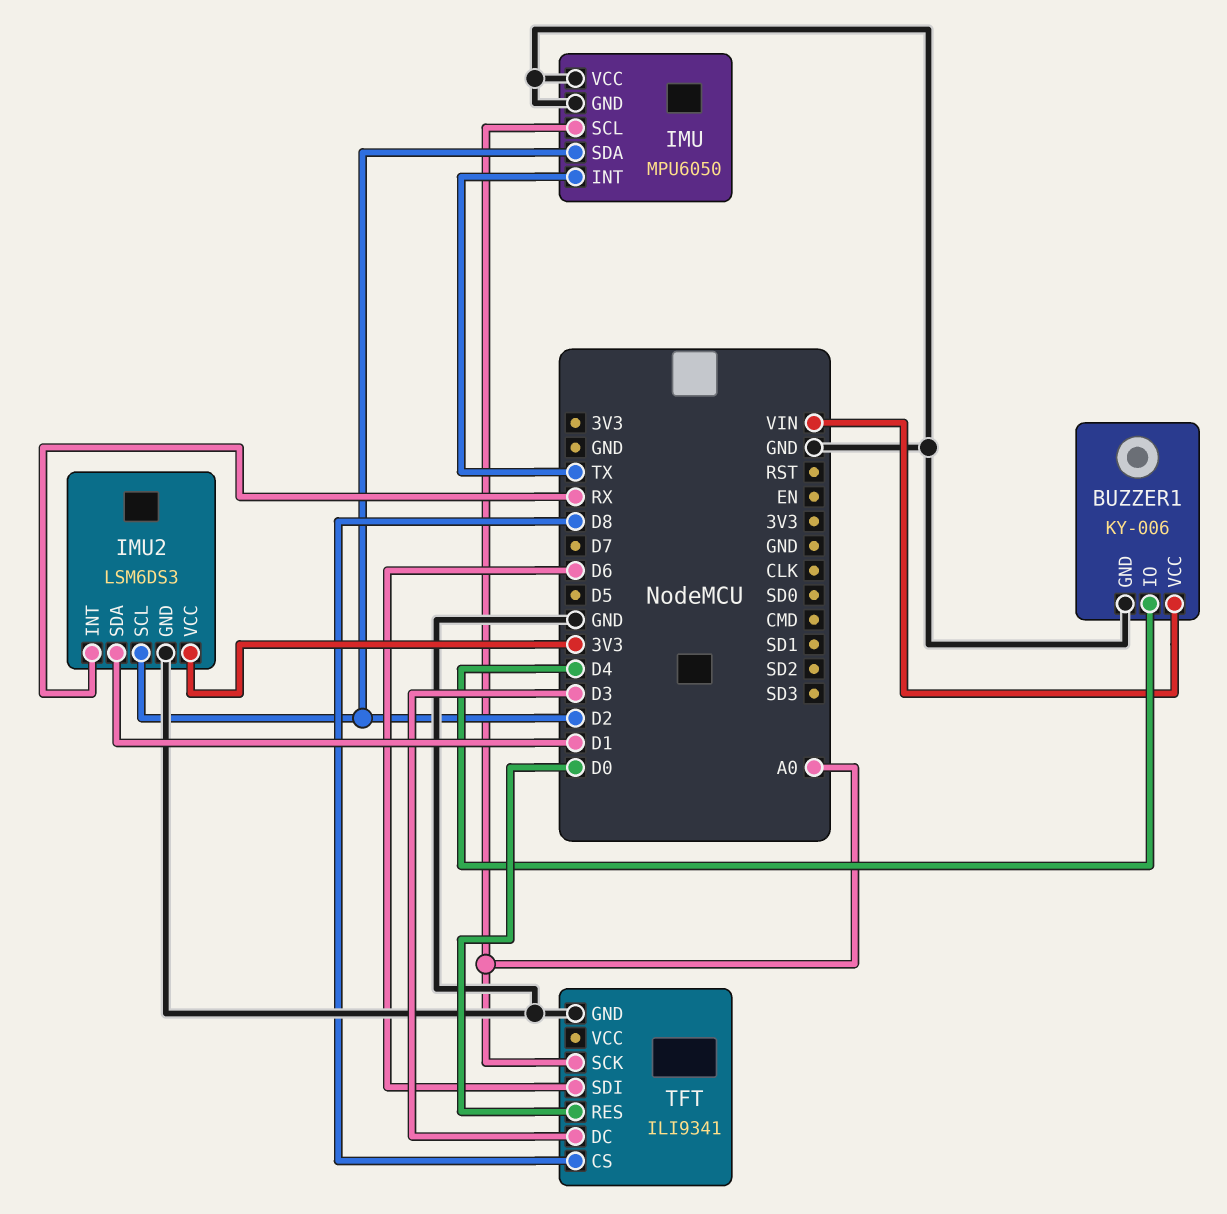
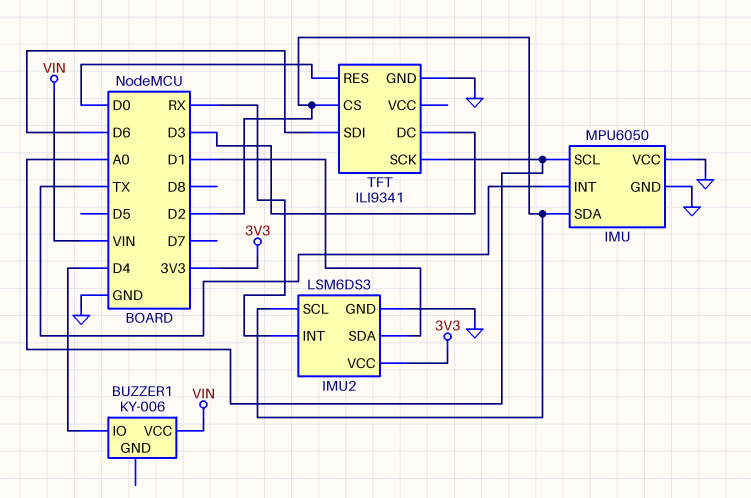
BUZZER1 pin GND: GND -> none
TFT pin CS: D8 -> D2

